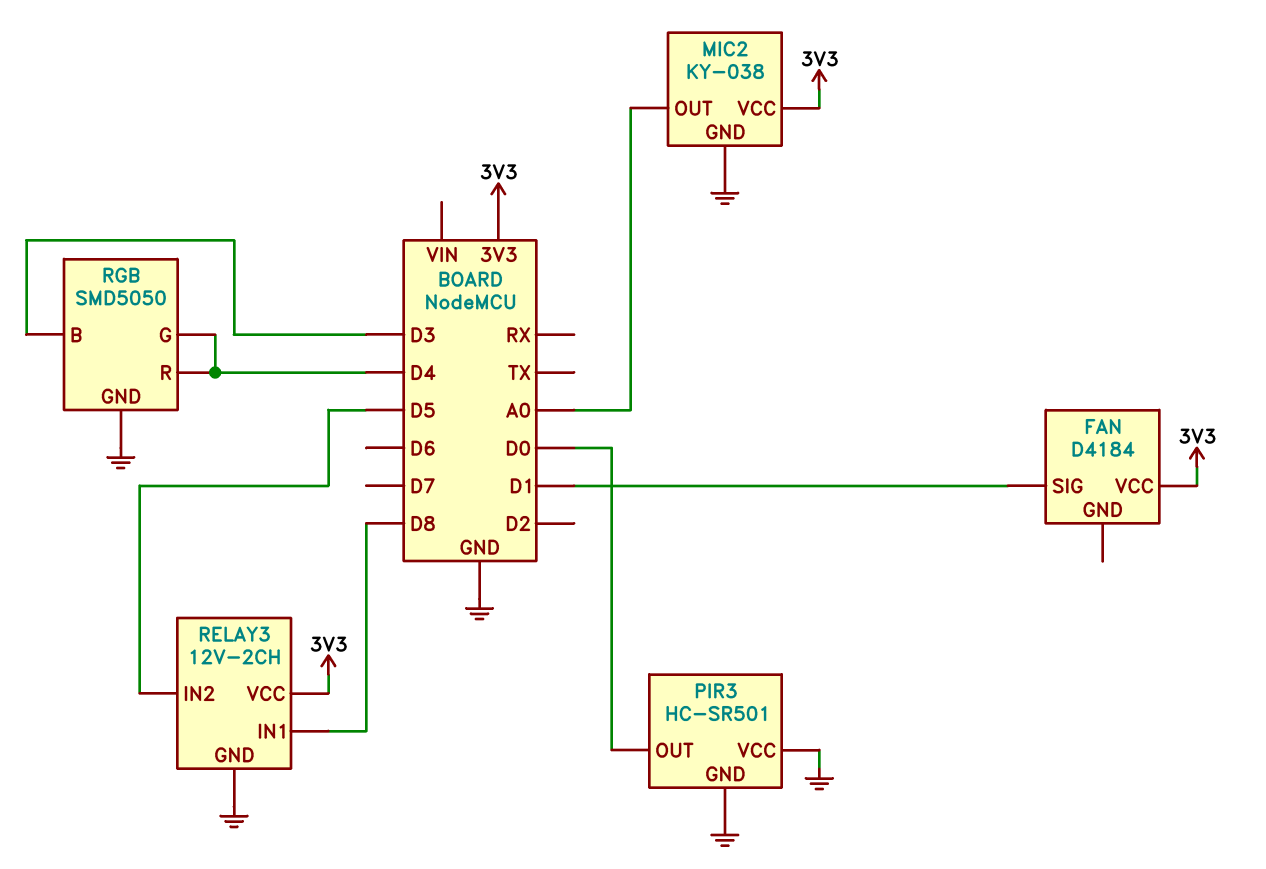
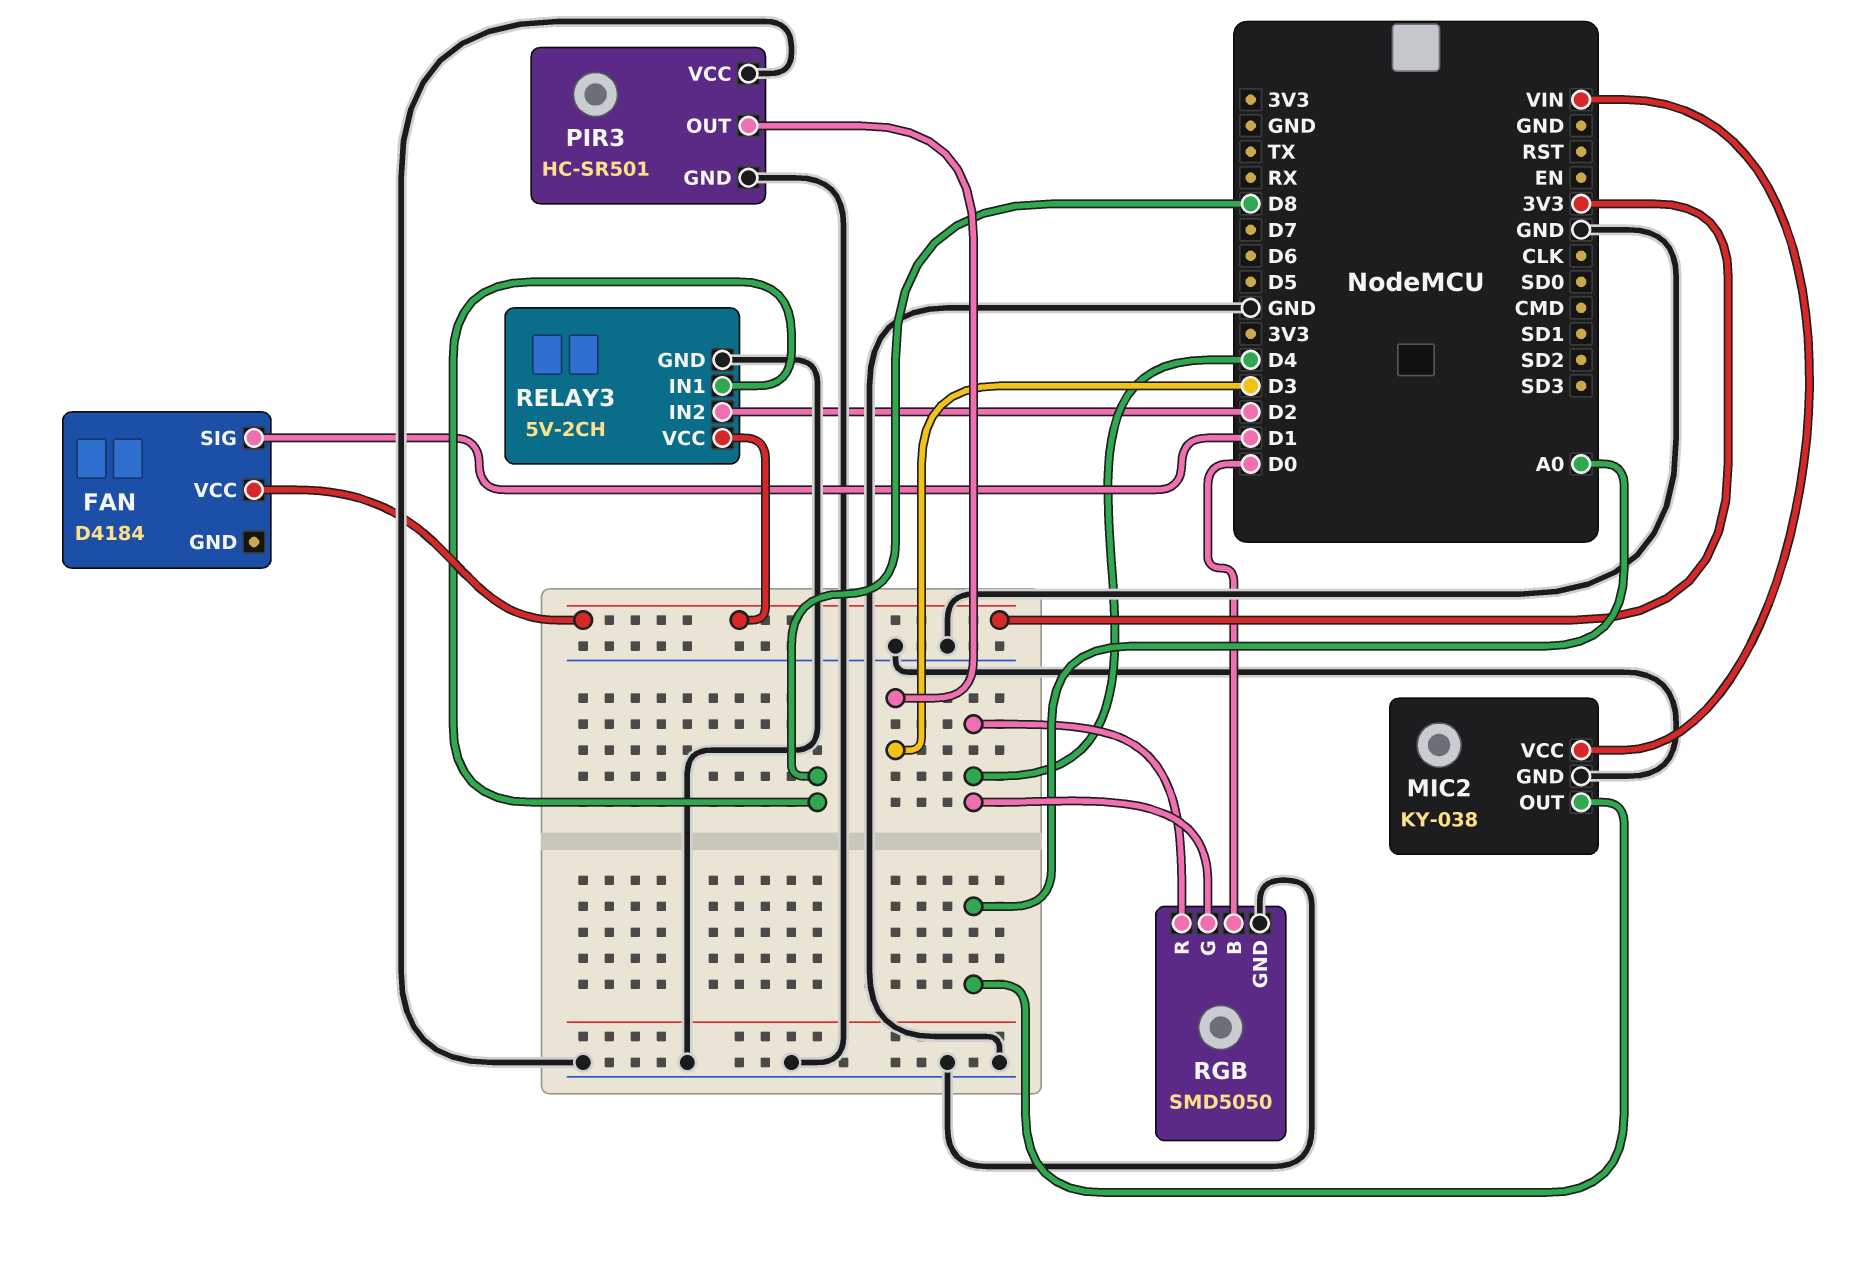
MIC2 pin VCC: 3V3 -> VIN
PIR3 pin OUT: D0 -> D3
RELAY3: 12V-2CH -> 5V-2CH
RELAY3 pin IN2: D5 -> D2
RGB pin B: D3 -> D0

